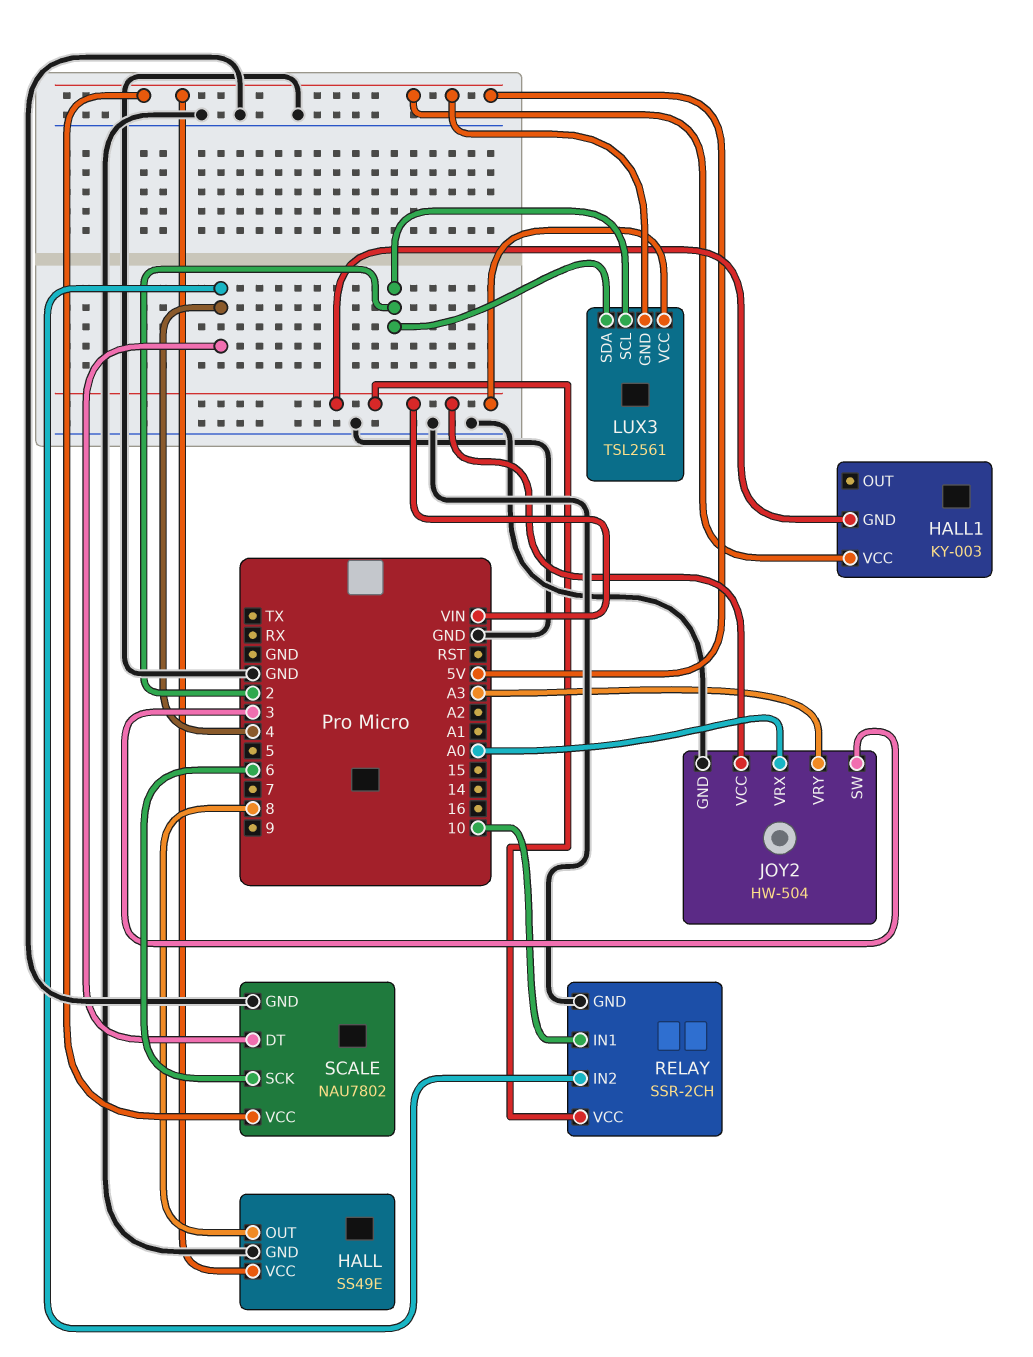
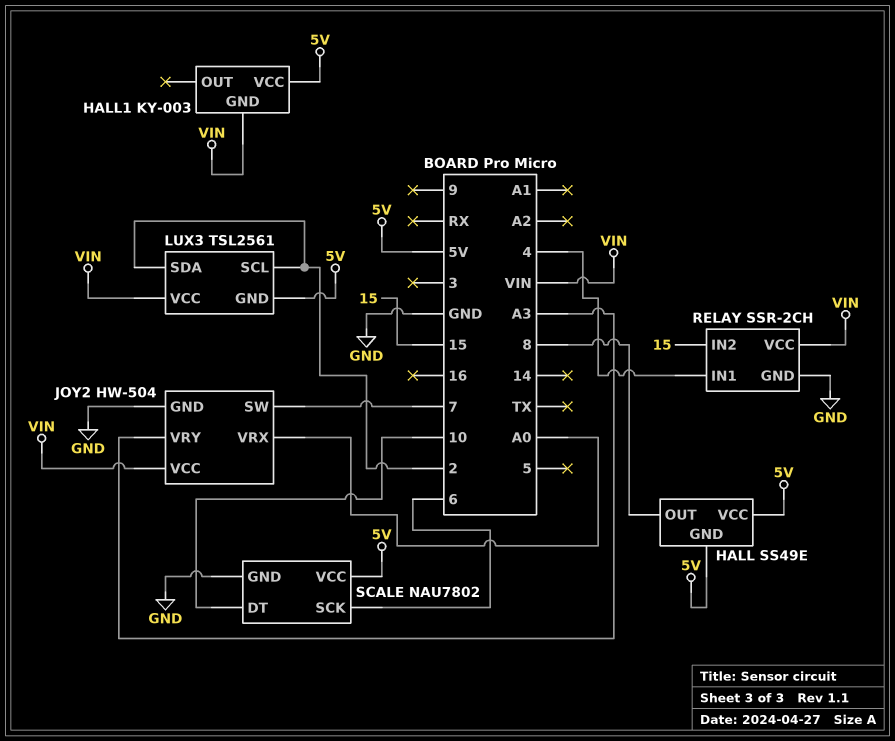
HALL pin GND: GND -> 5V
JOY2 pin SW: 3 -> 7
RELAY pin IN1: 10 -> 4
RELAY pin IN2: 4 -> 15
SCALE pin DT: 4 -> 10

